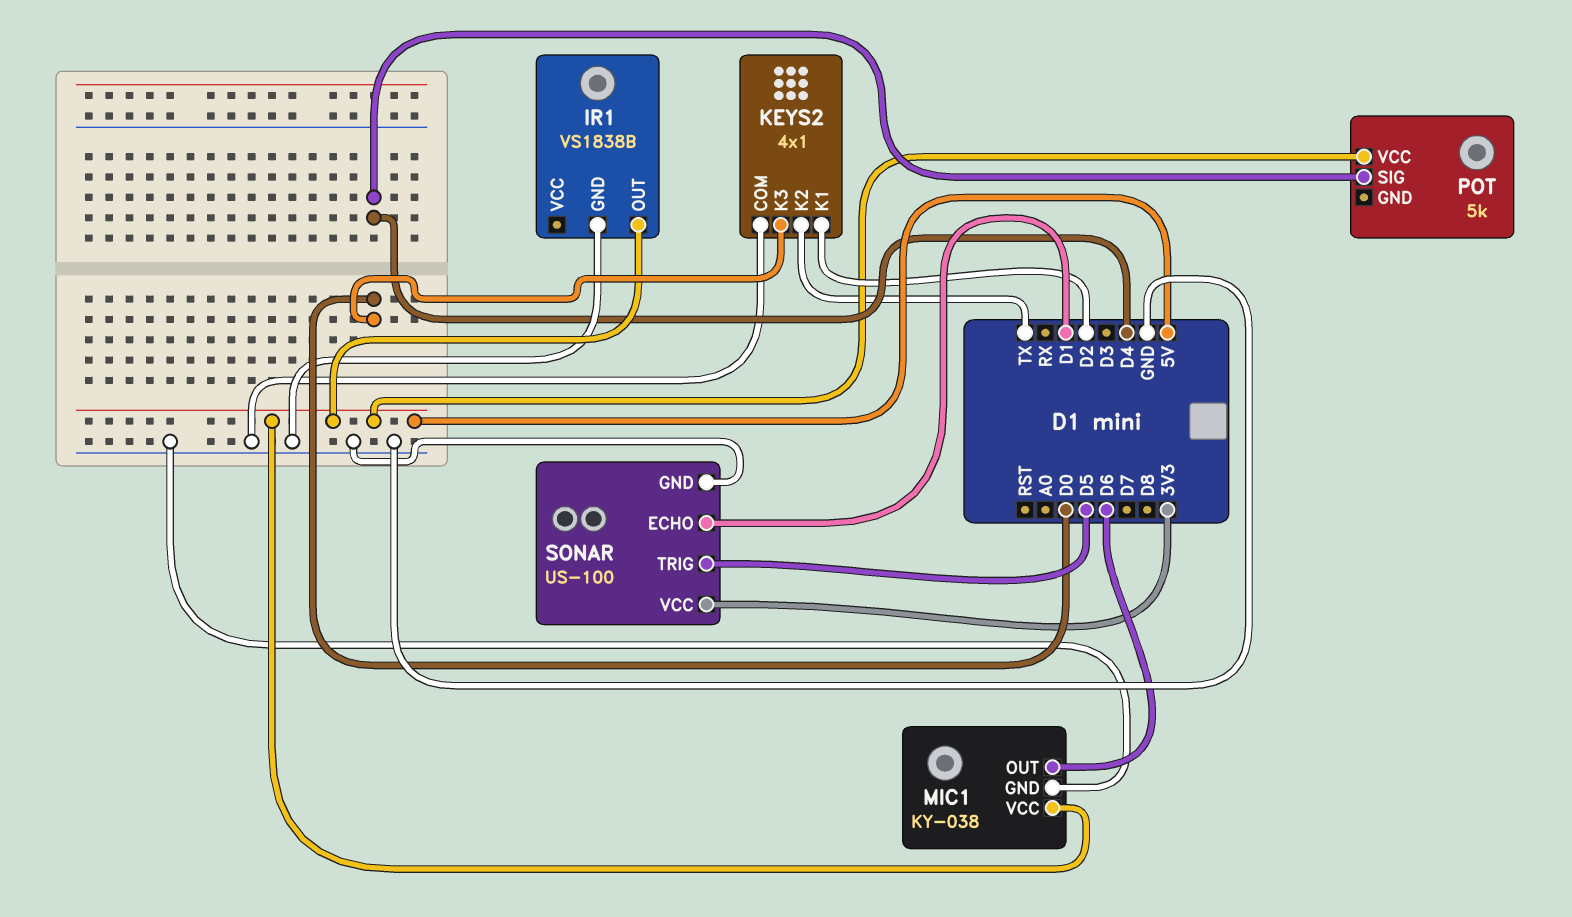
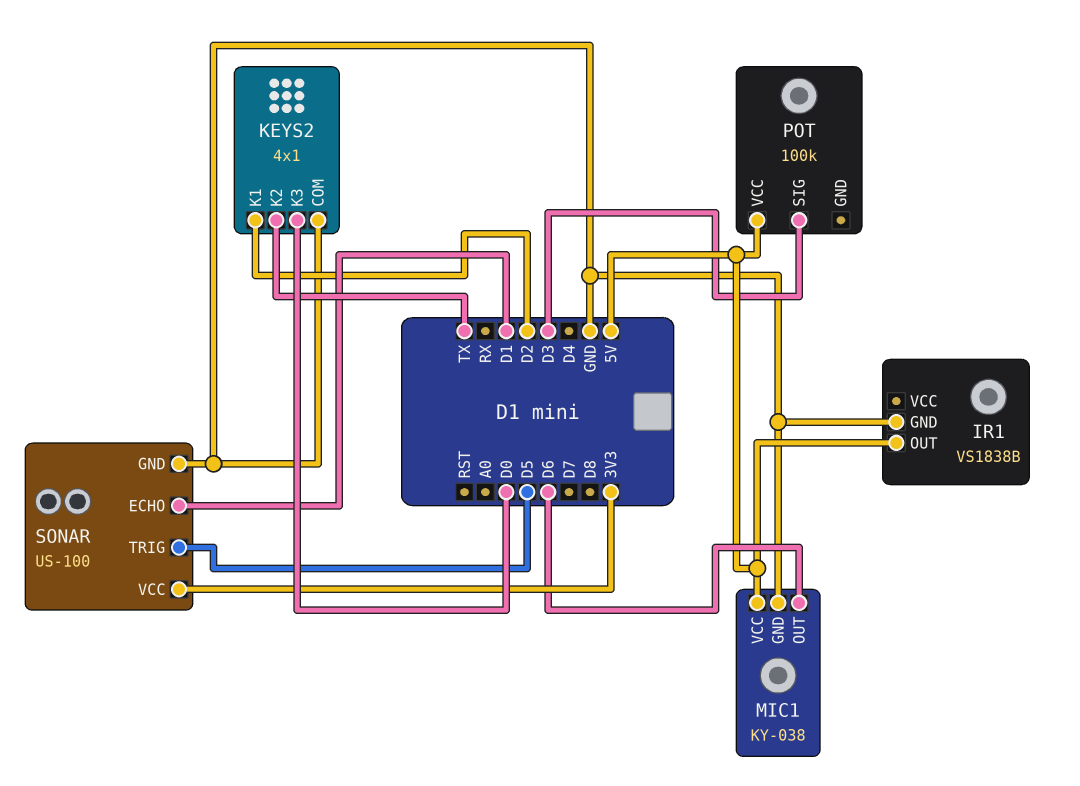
POT: 5k -> 100k
POT pin SIG: D4 -> D3

